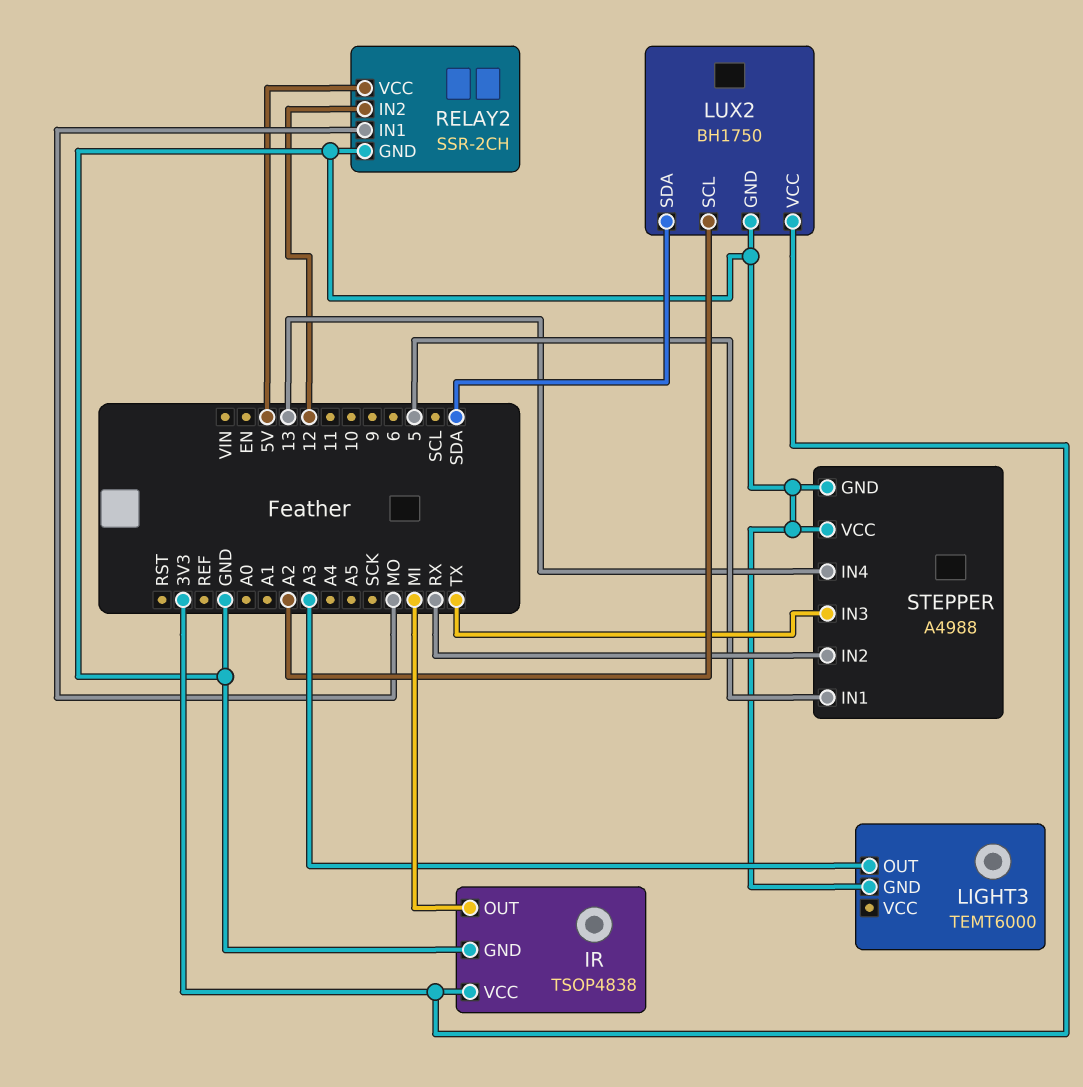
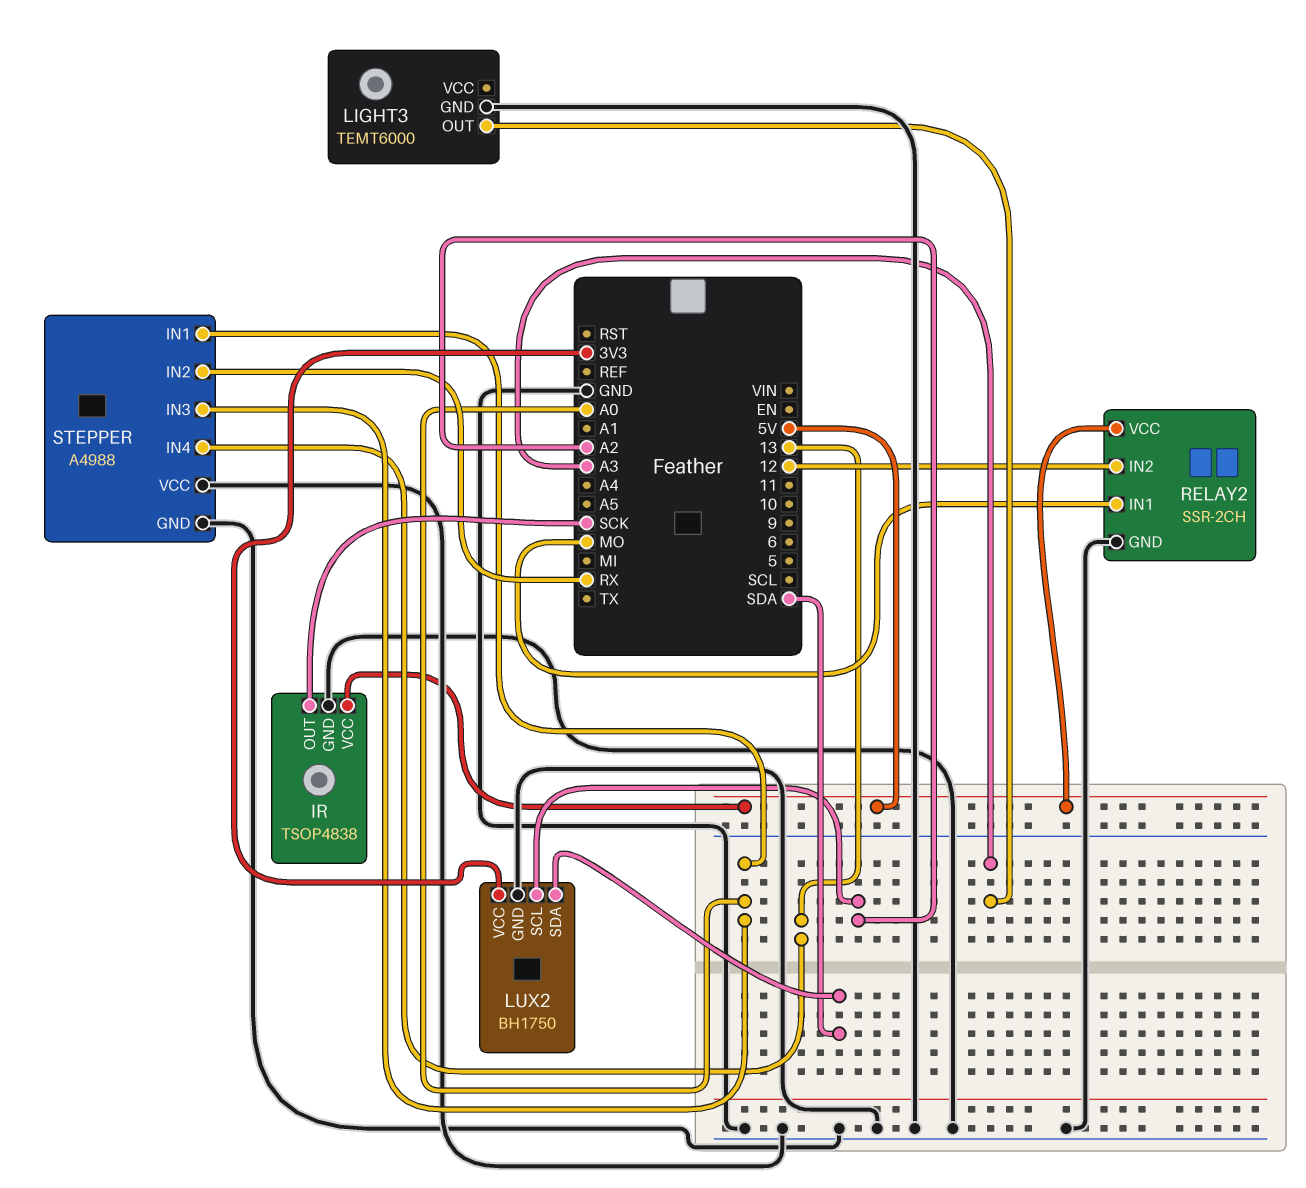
IR pin OUT: MI -> SCK
IR pin VCC: 3V3 -> 5V
STEPPER pin IN1: 5 -> A0
STEPPER pin IN3: TX -> A0

